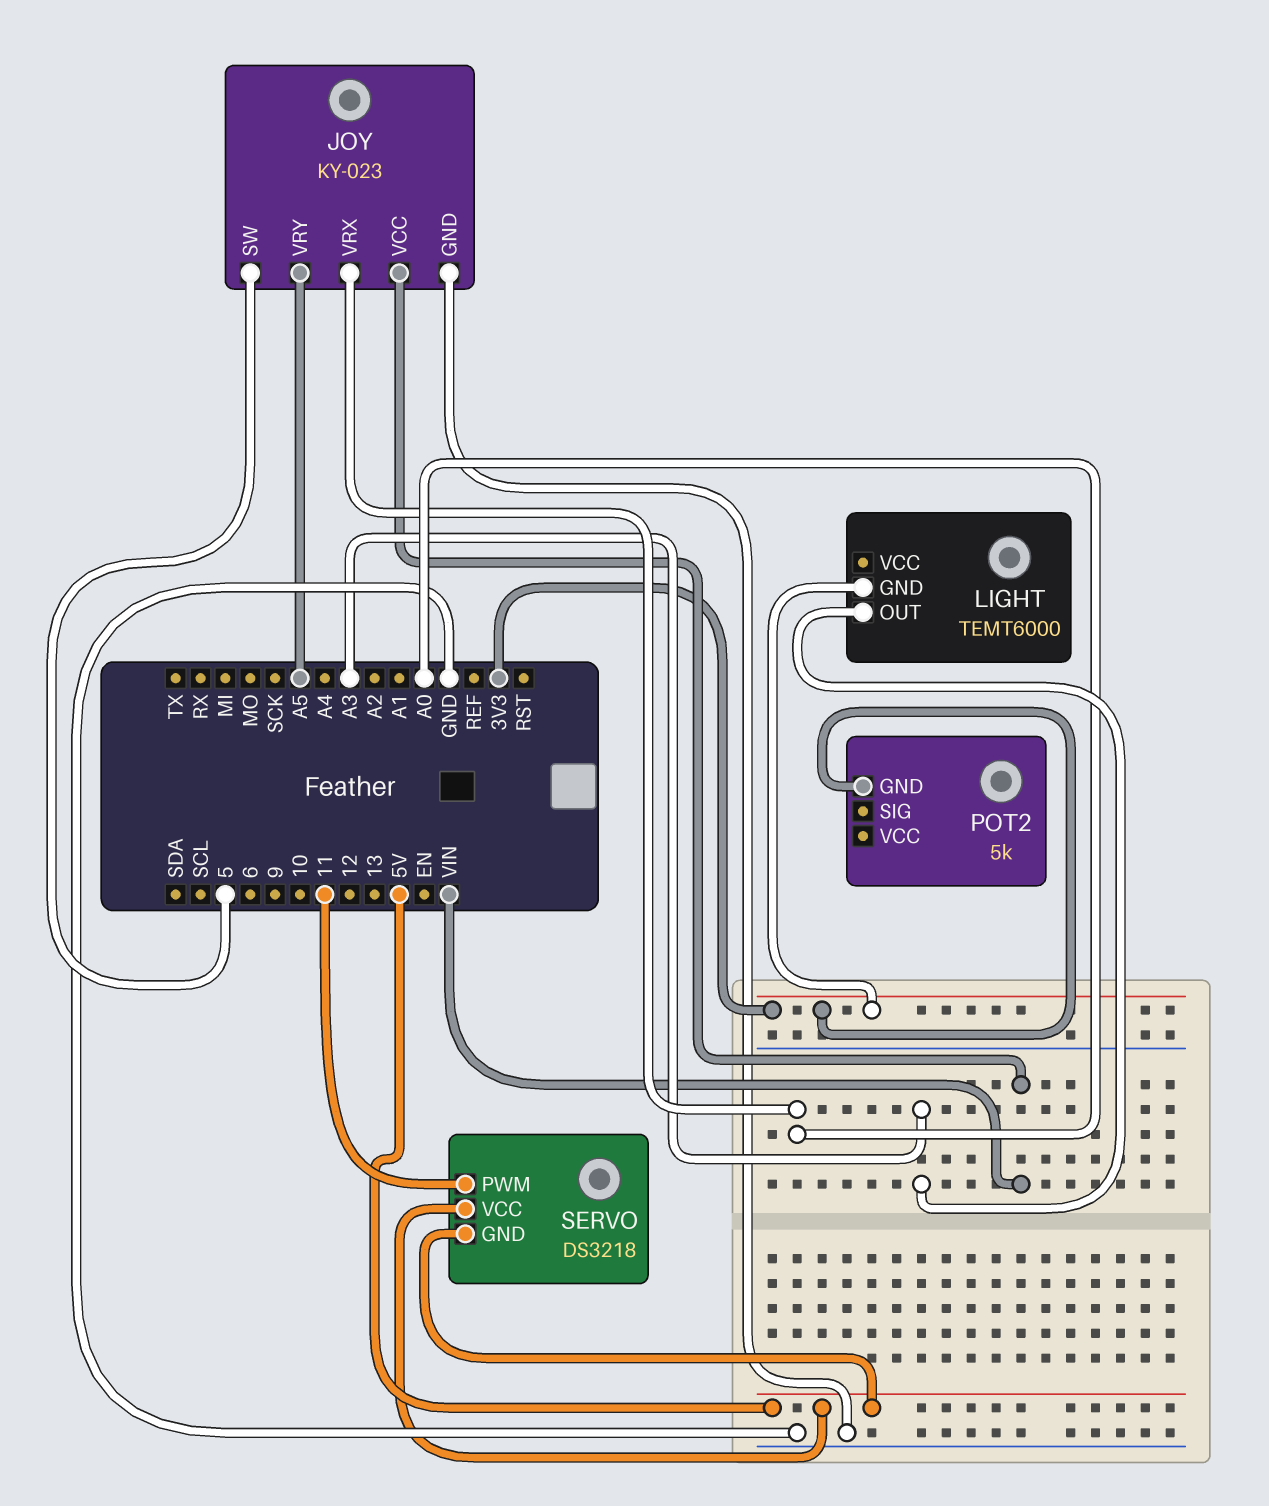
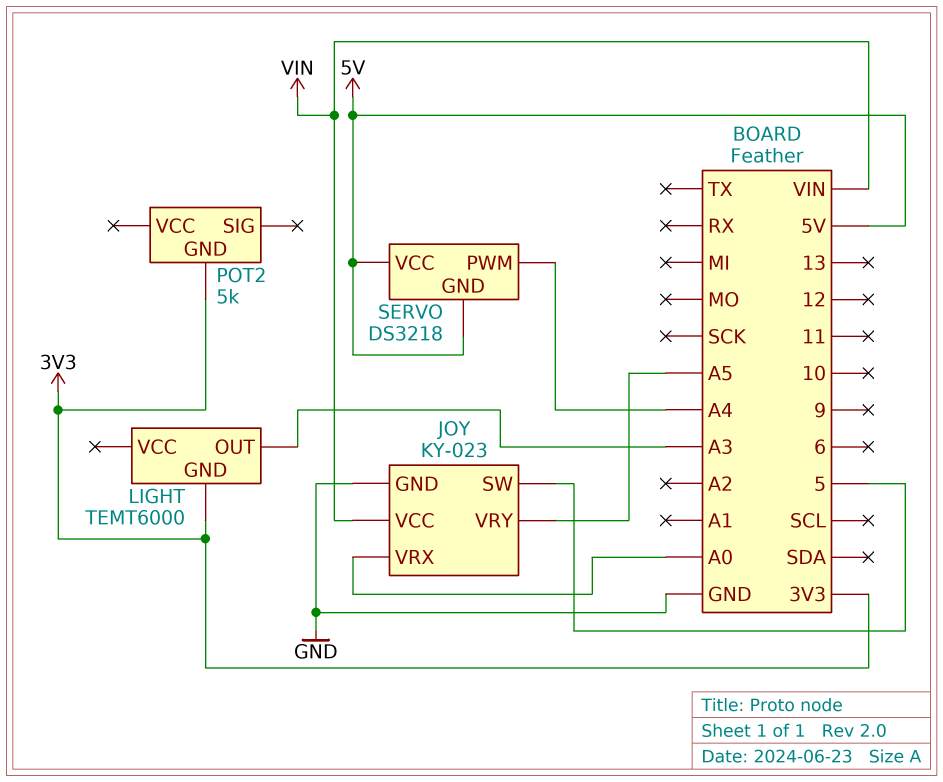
SERVO pin PWM: 11 -> A4

